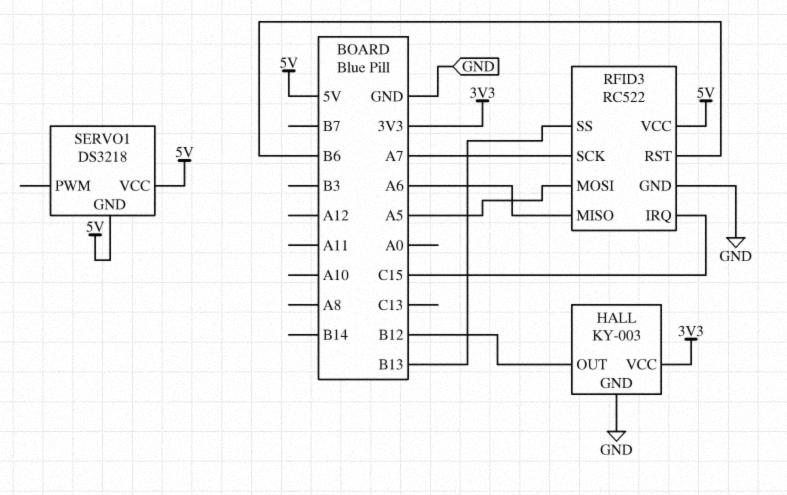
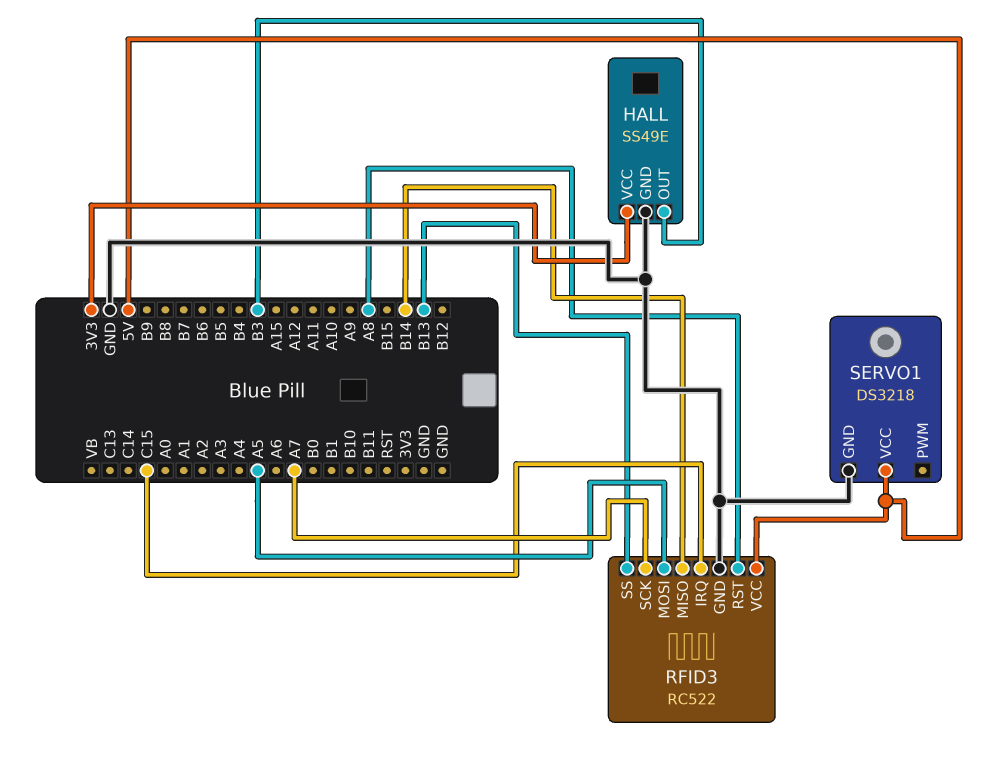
HALL: KY-003 -> SS49E
HALL pin OUT: B12 -> B3
RFID3 pin MISO: A6 -> B14
RFID3 pin RST: B6 -> A8
SERVO1 pin GND: 5V -> GND

